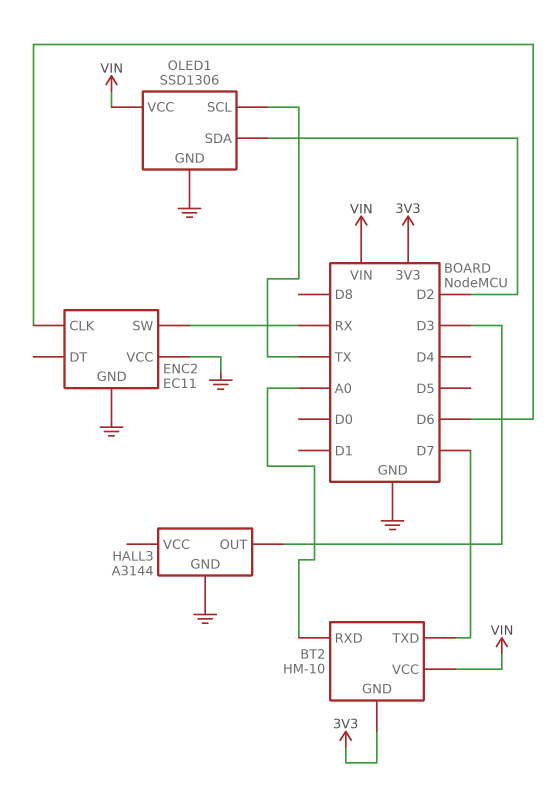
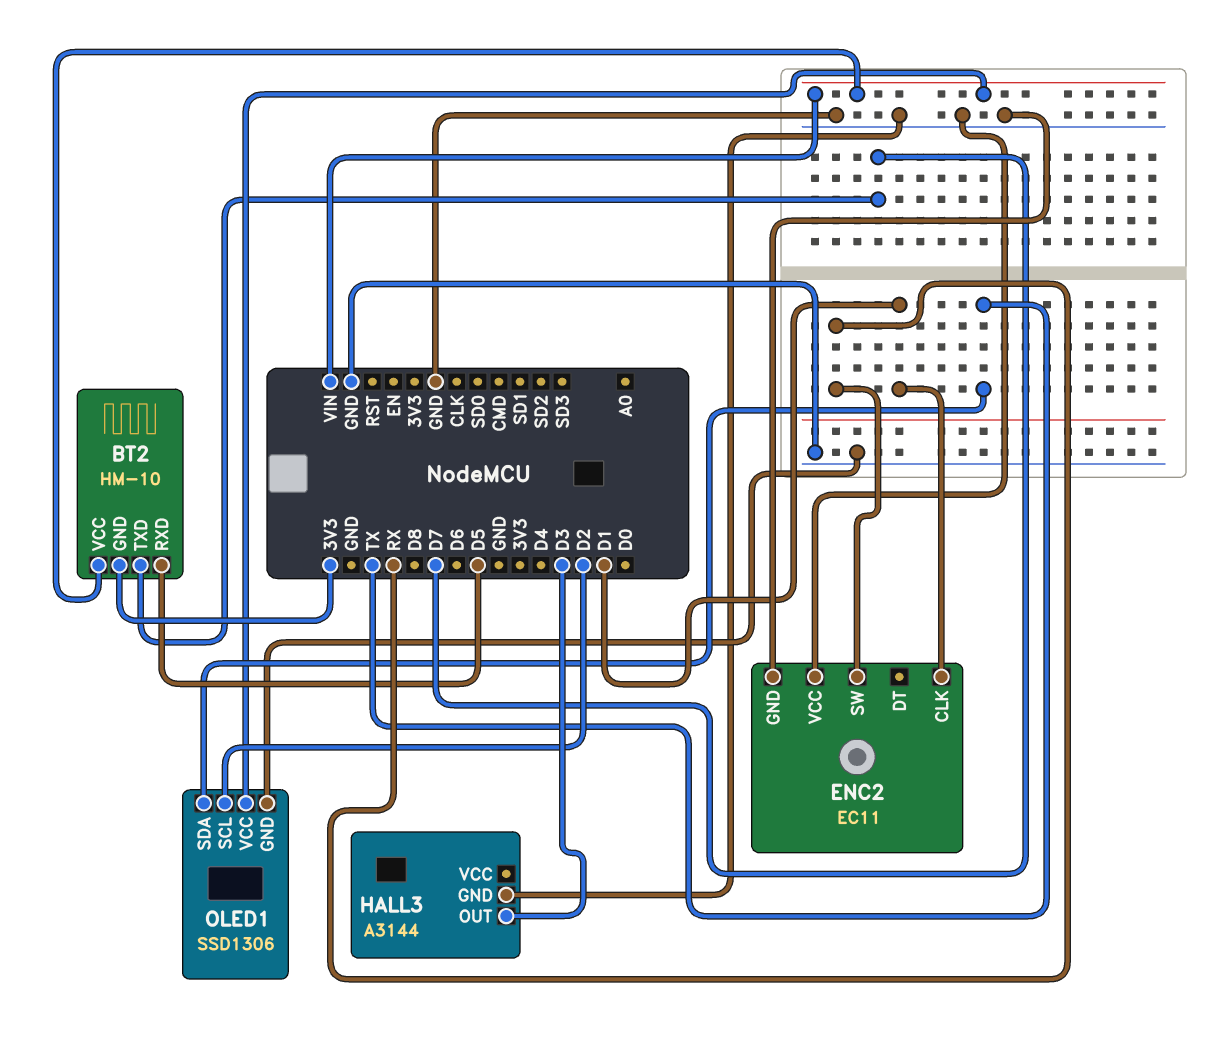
BT2 pin RXD: A0 -> D5
ENC2 pin CLK: D6 -> D1
OLED1 pin SCL: TX -> D2
OLED1 pin SDA: D2 -> TX

